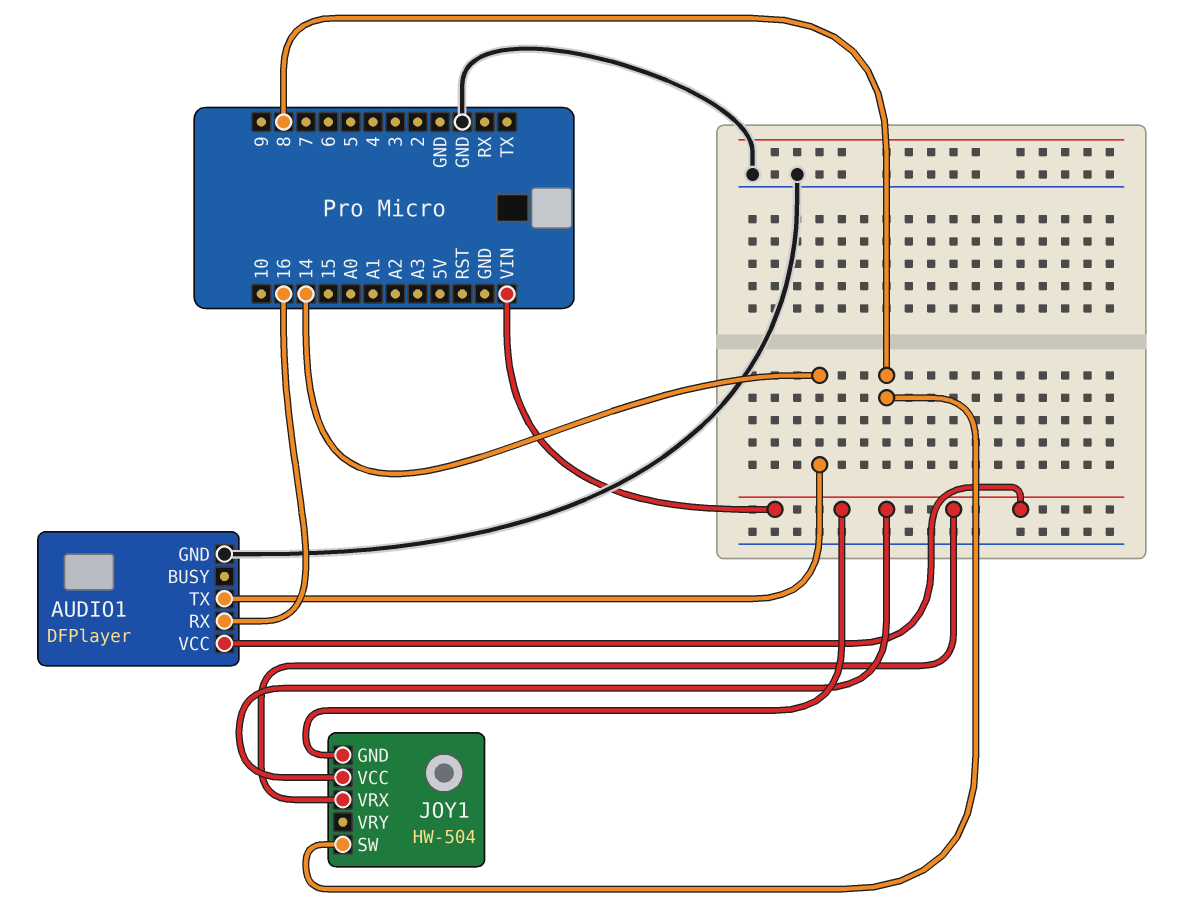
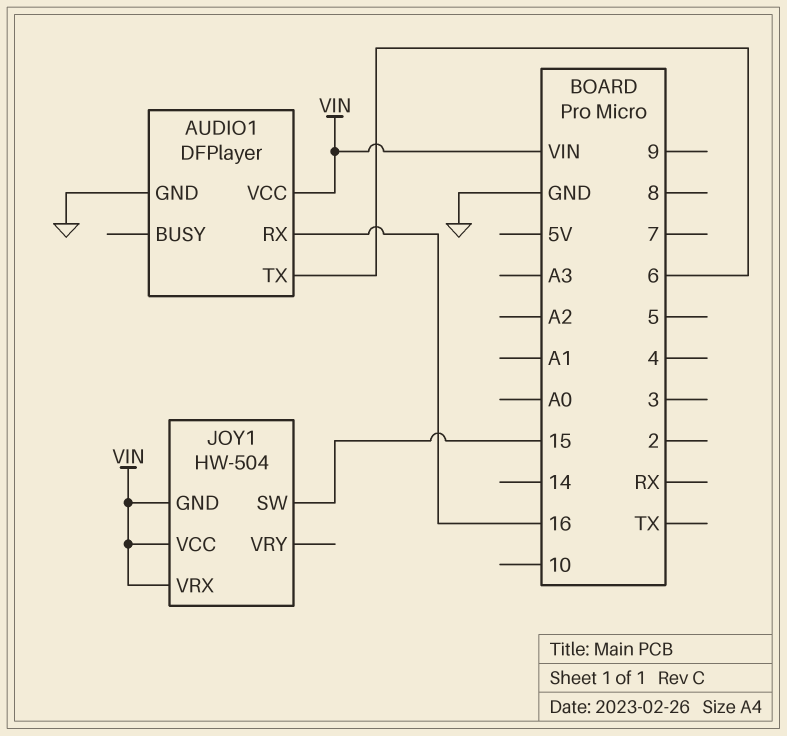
AUDIO1 pin TX: 14 -> 6
JOY1 pin SW: 8 -> 15

